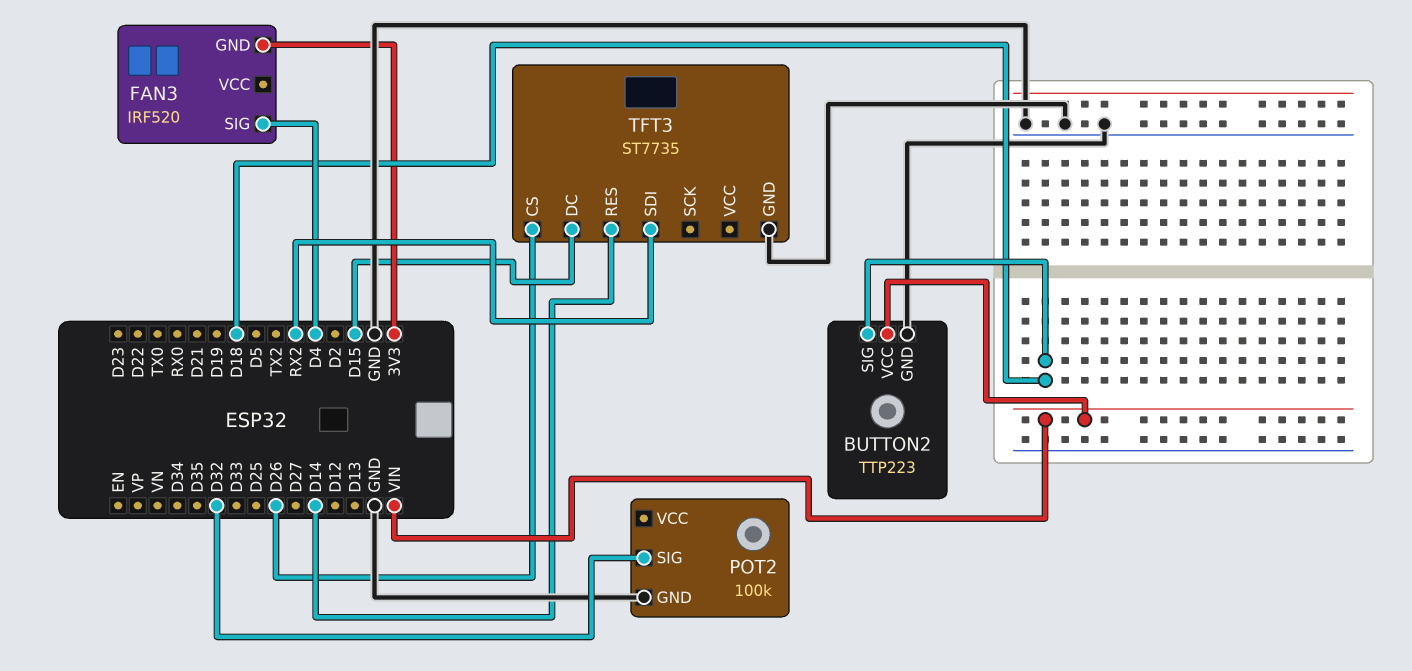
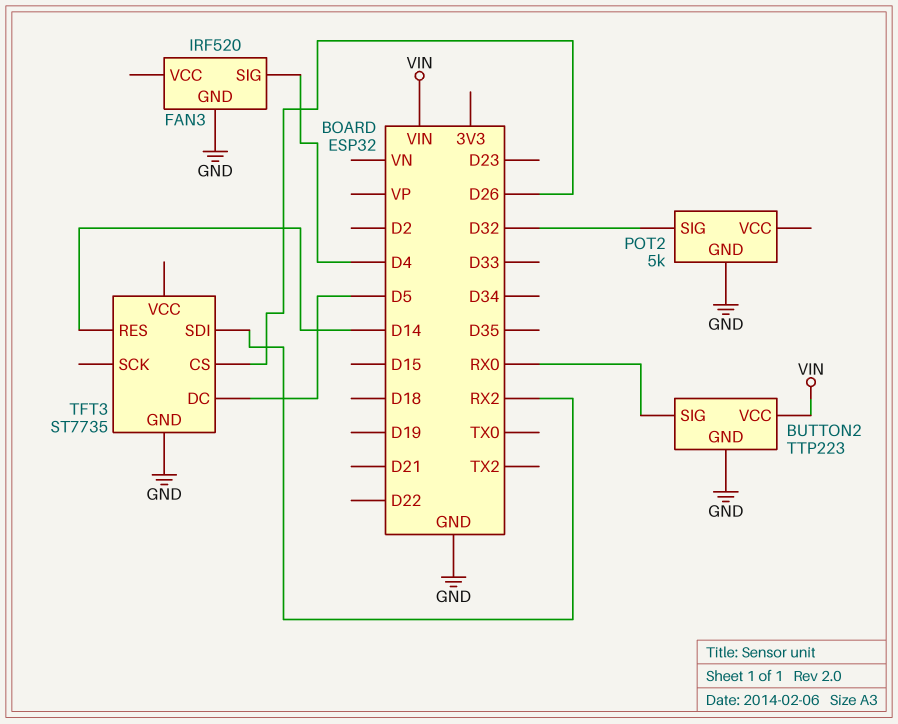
BUTTON2 pin SIG: D18 -> RX0
FAN3 pin GND: 3V3 -> GND
POT2: 100k -> 5k
TFT3 pin DC: D15 -> D5

